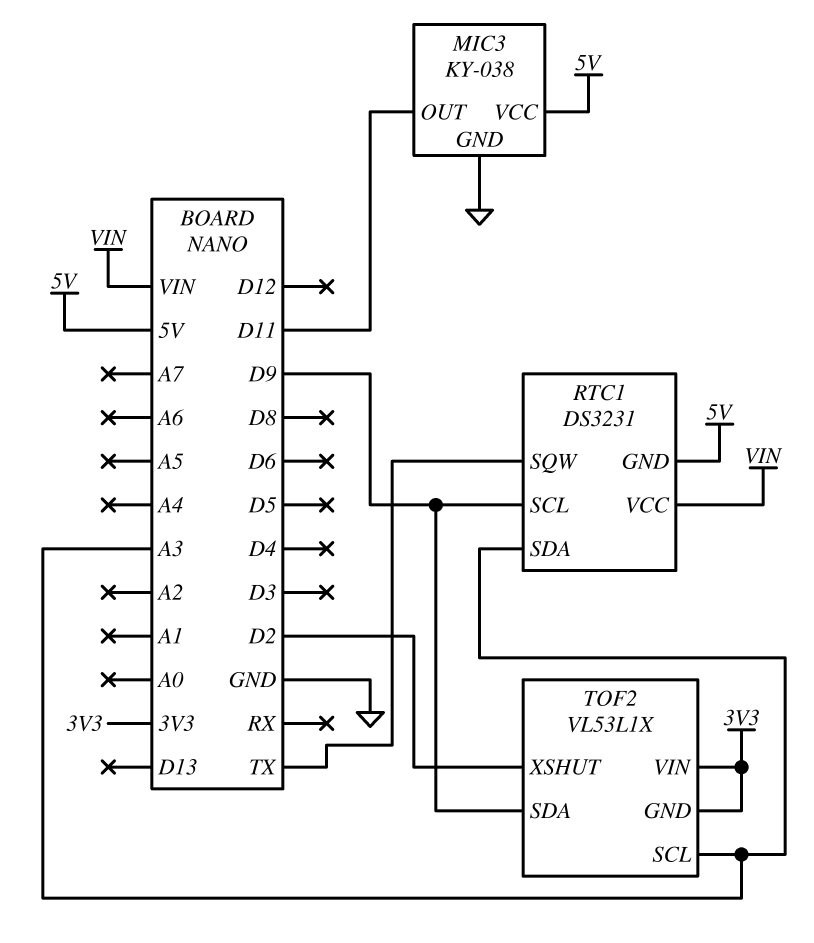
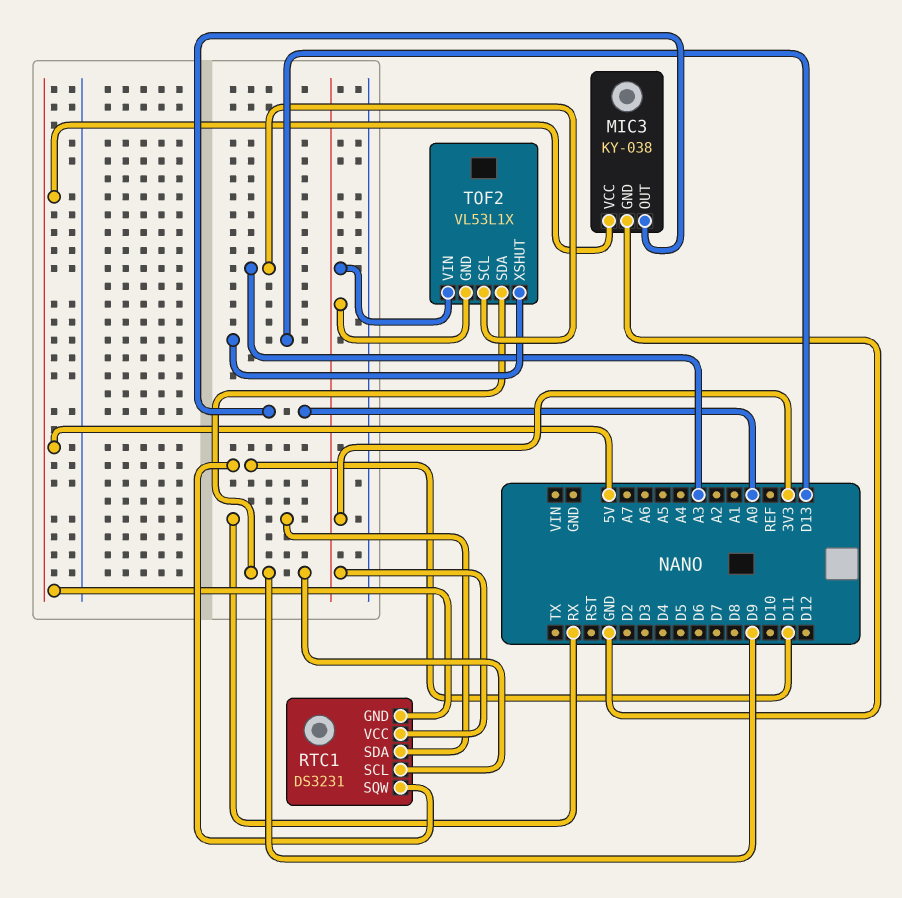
MIC3 pin OUT: D11 -> A0
RTC1 pin SDA: A3 -> RX
RTC1 pin SQW: TX -> D11
RTC1 pin VCC: VIN -> 3V3
TOF2 pin XSHUT: D2 -> D13

